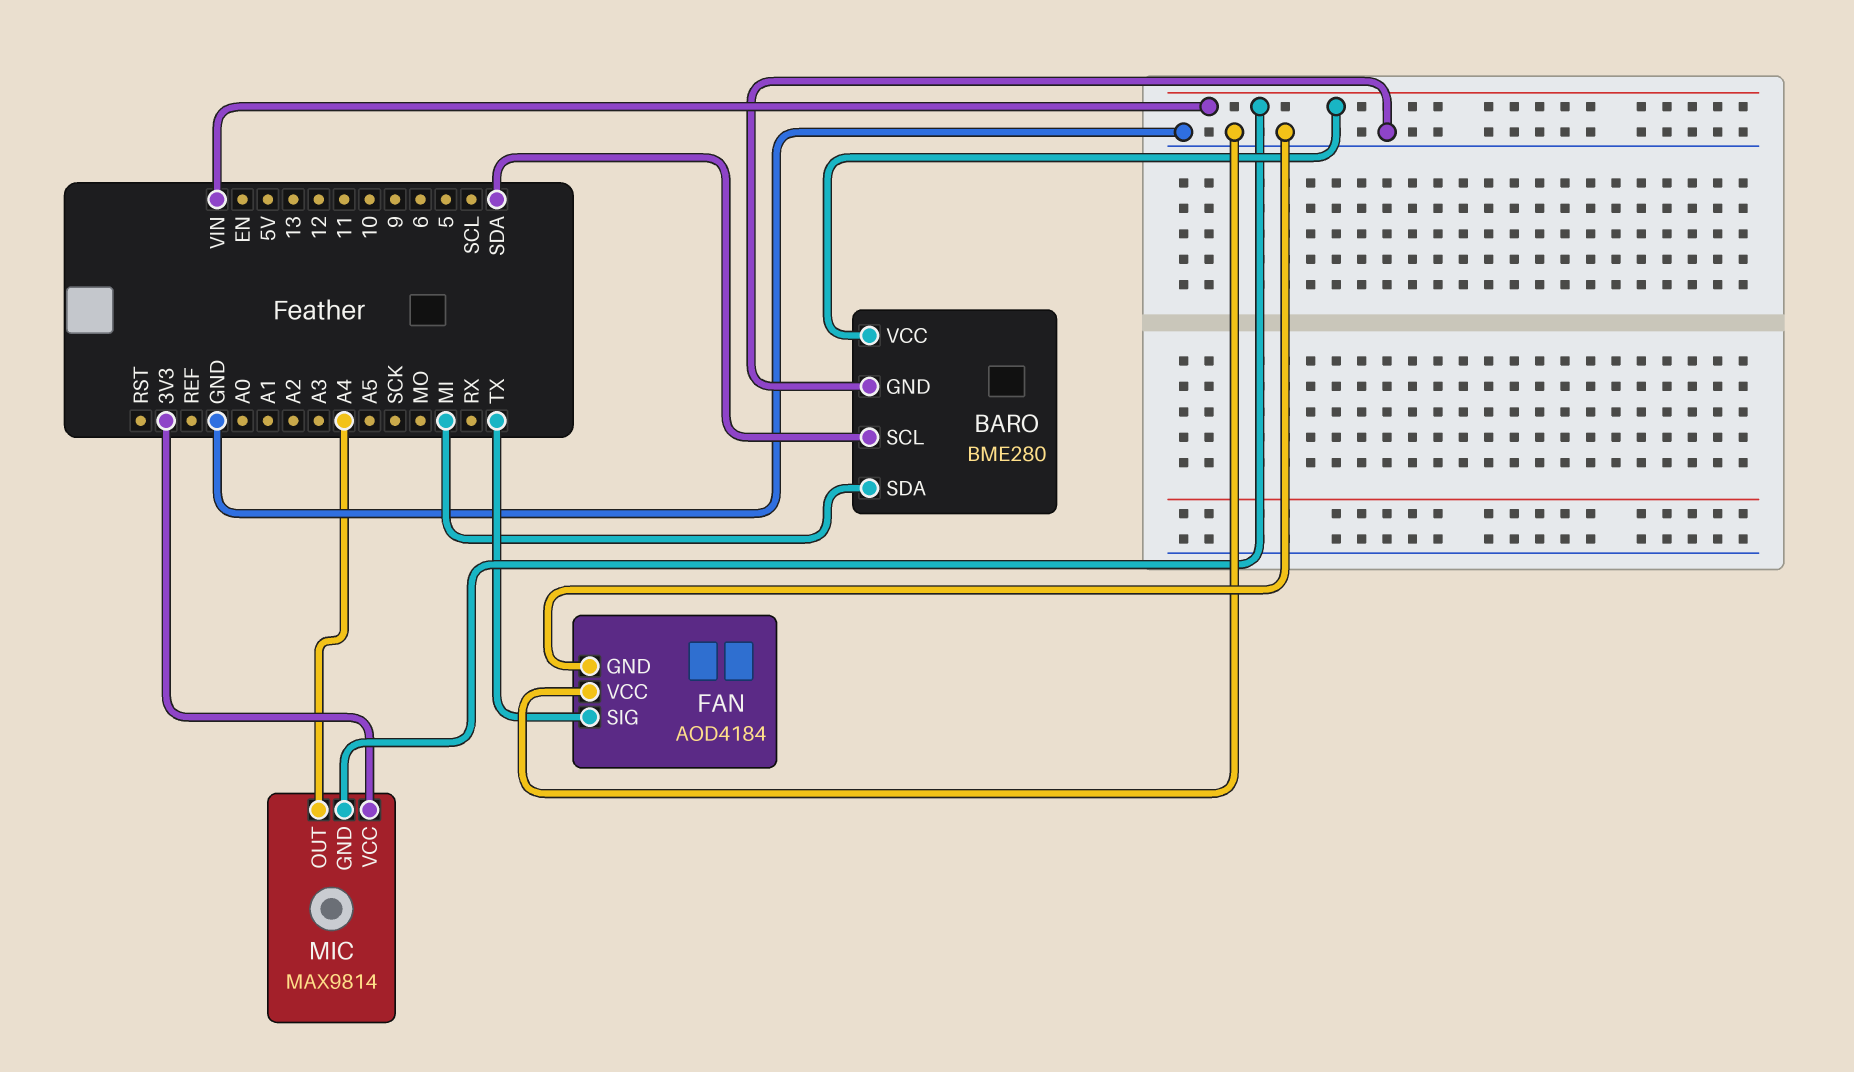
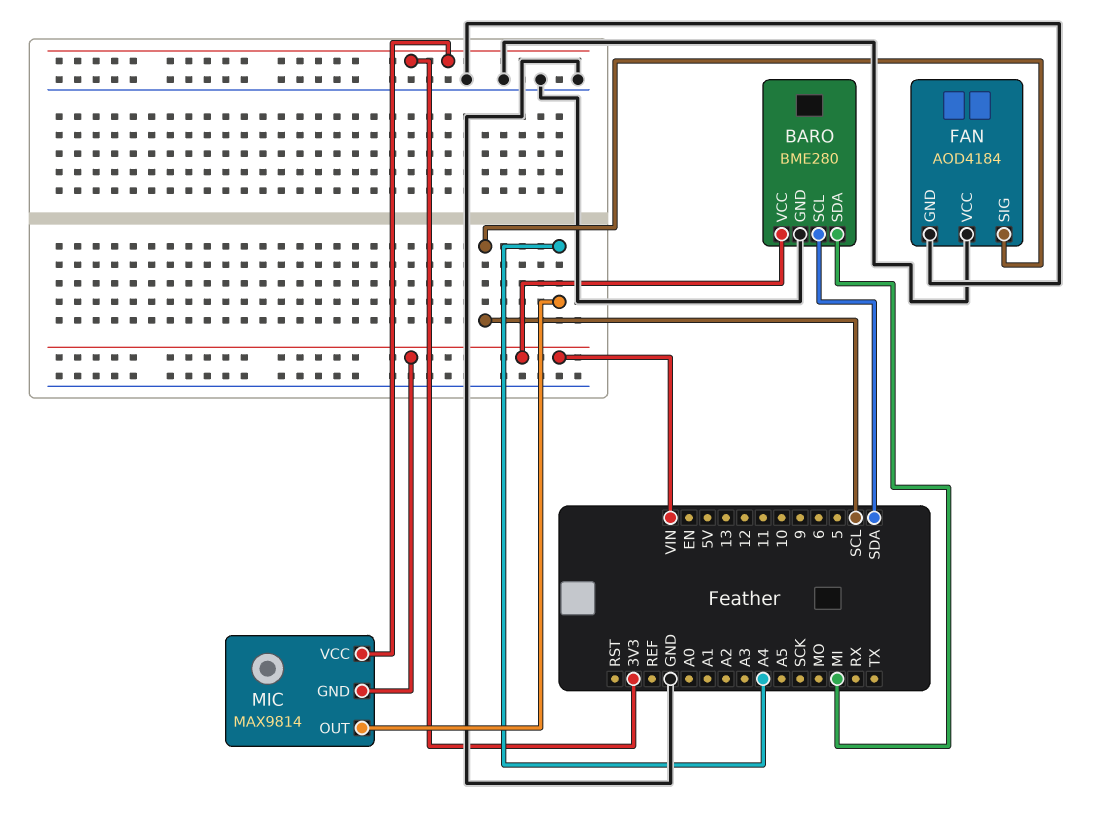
FAN pin SIG: TX -> SCL

